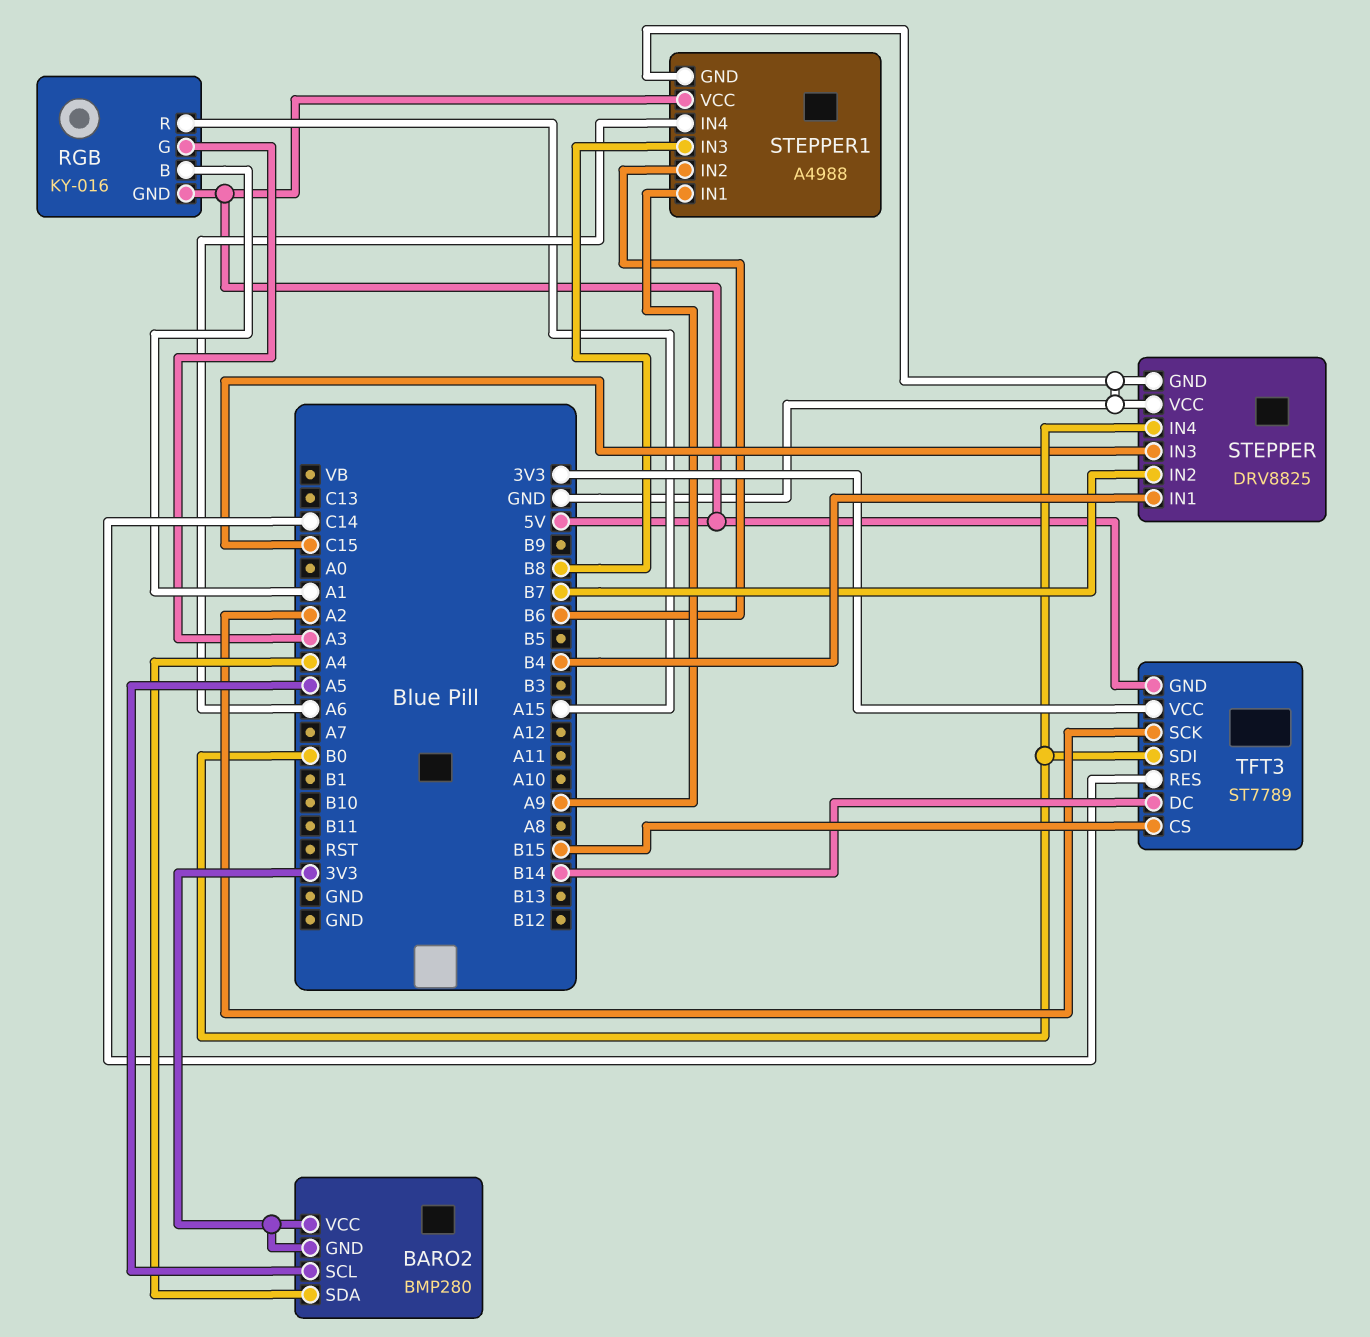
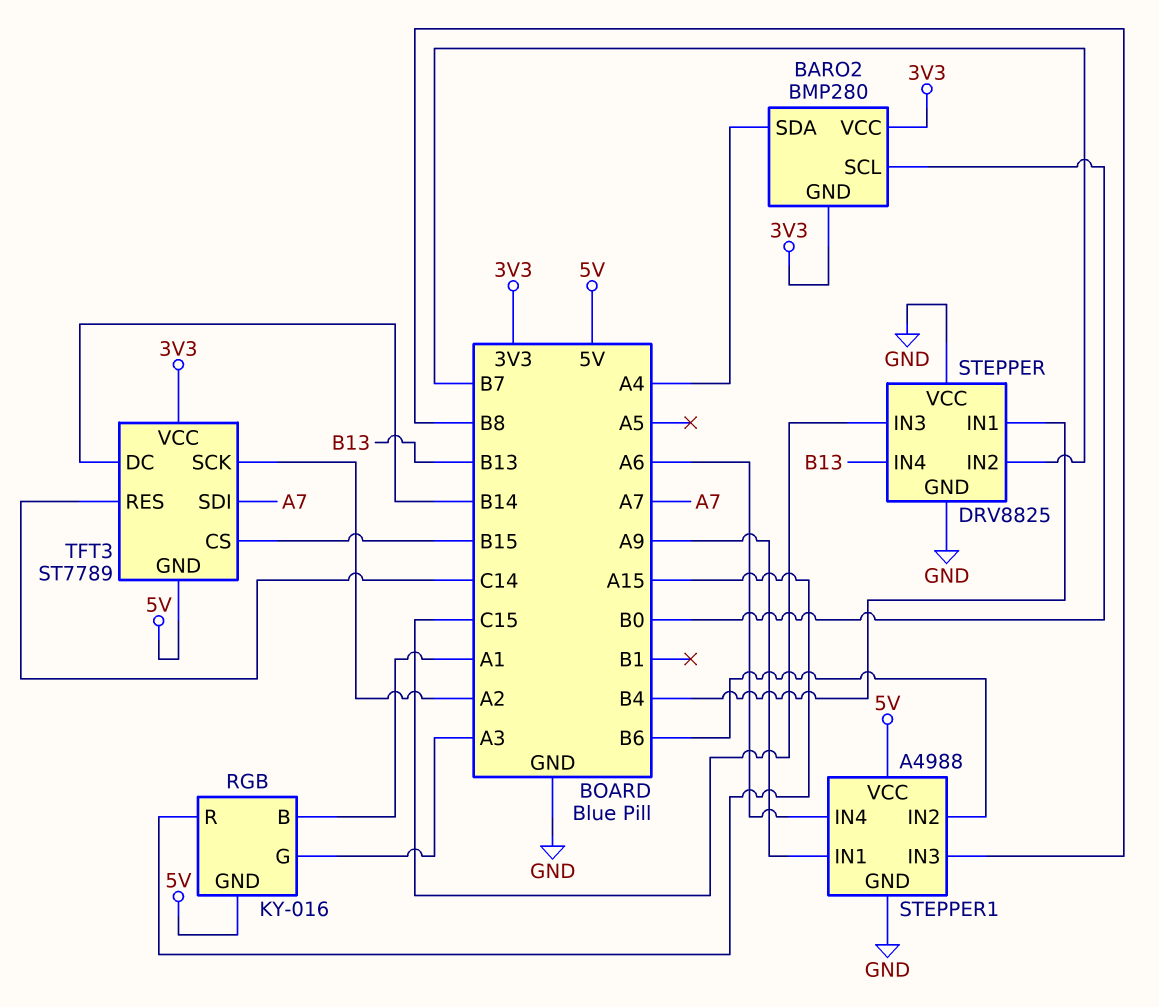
BARO2 pin SCL: A5 -> B0
STEPPER pin IN4: B0 -> B13
TFT3 pin SDI: B0 -> A7

